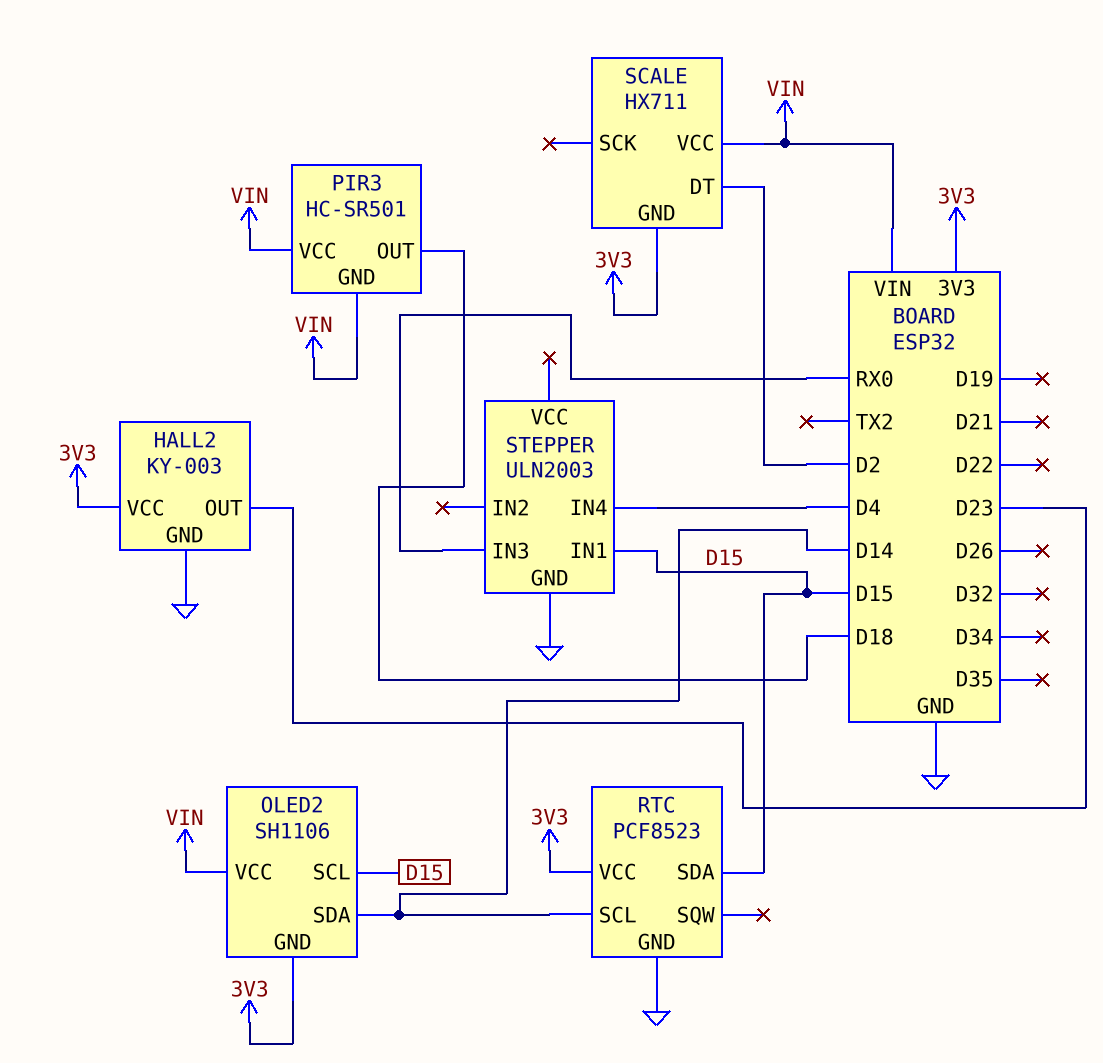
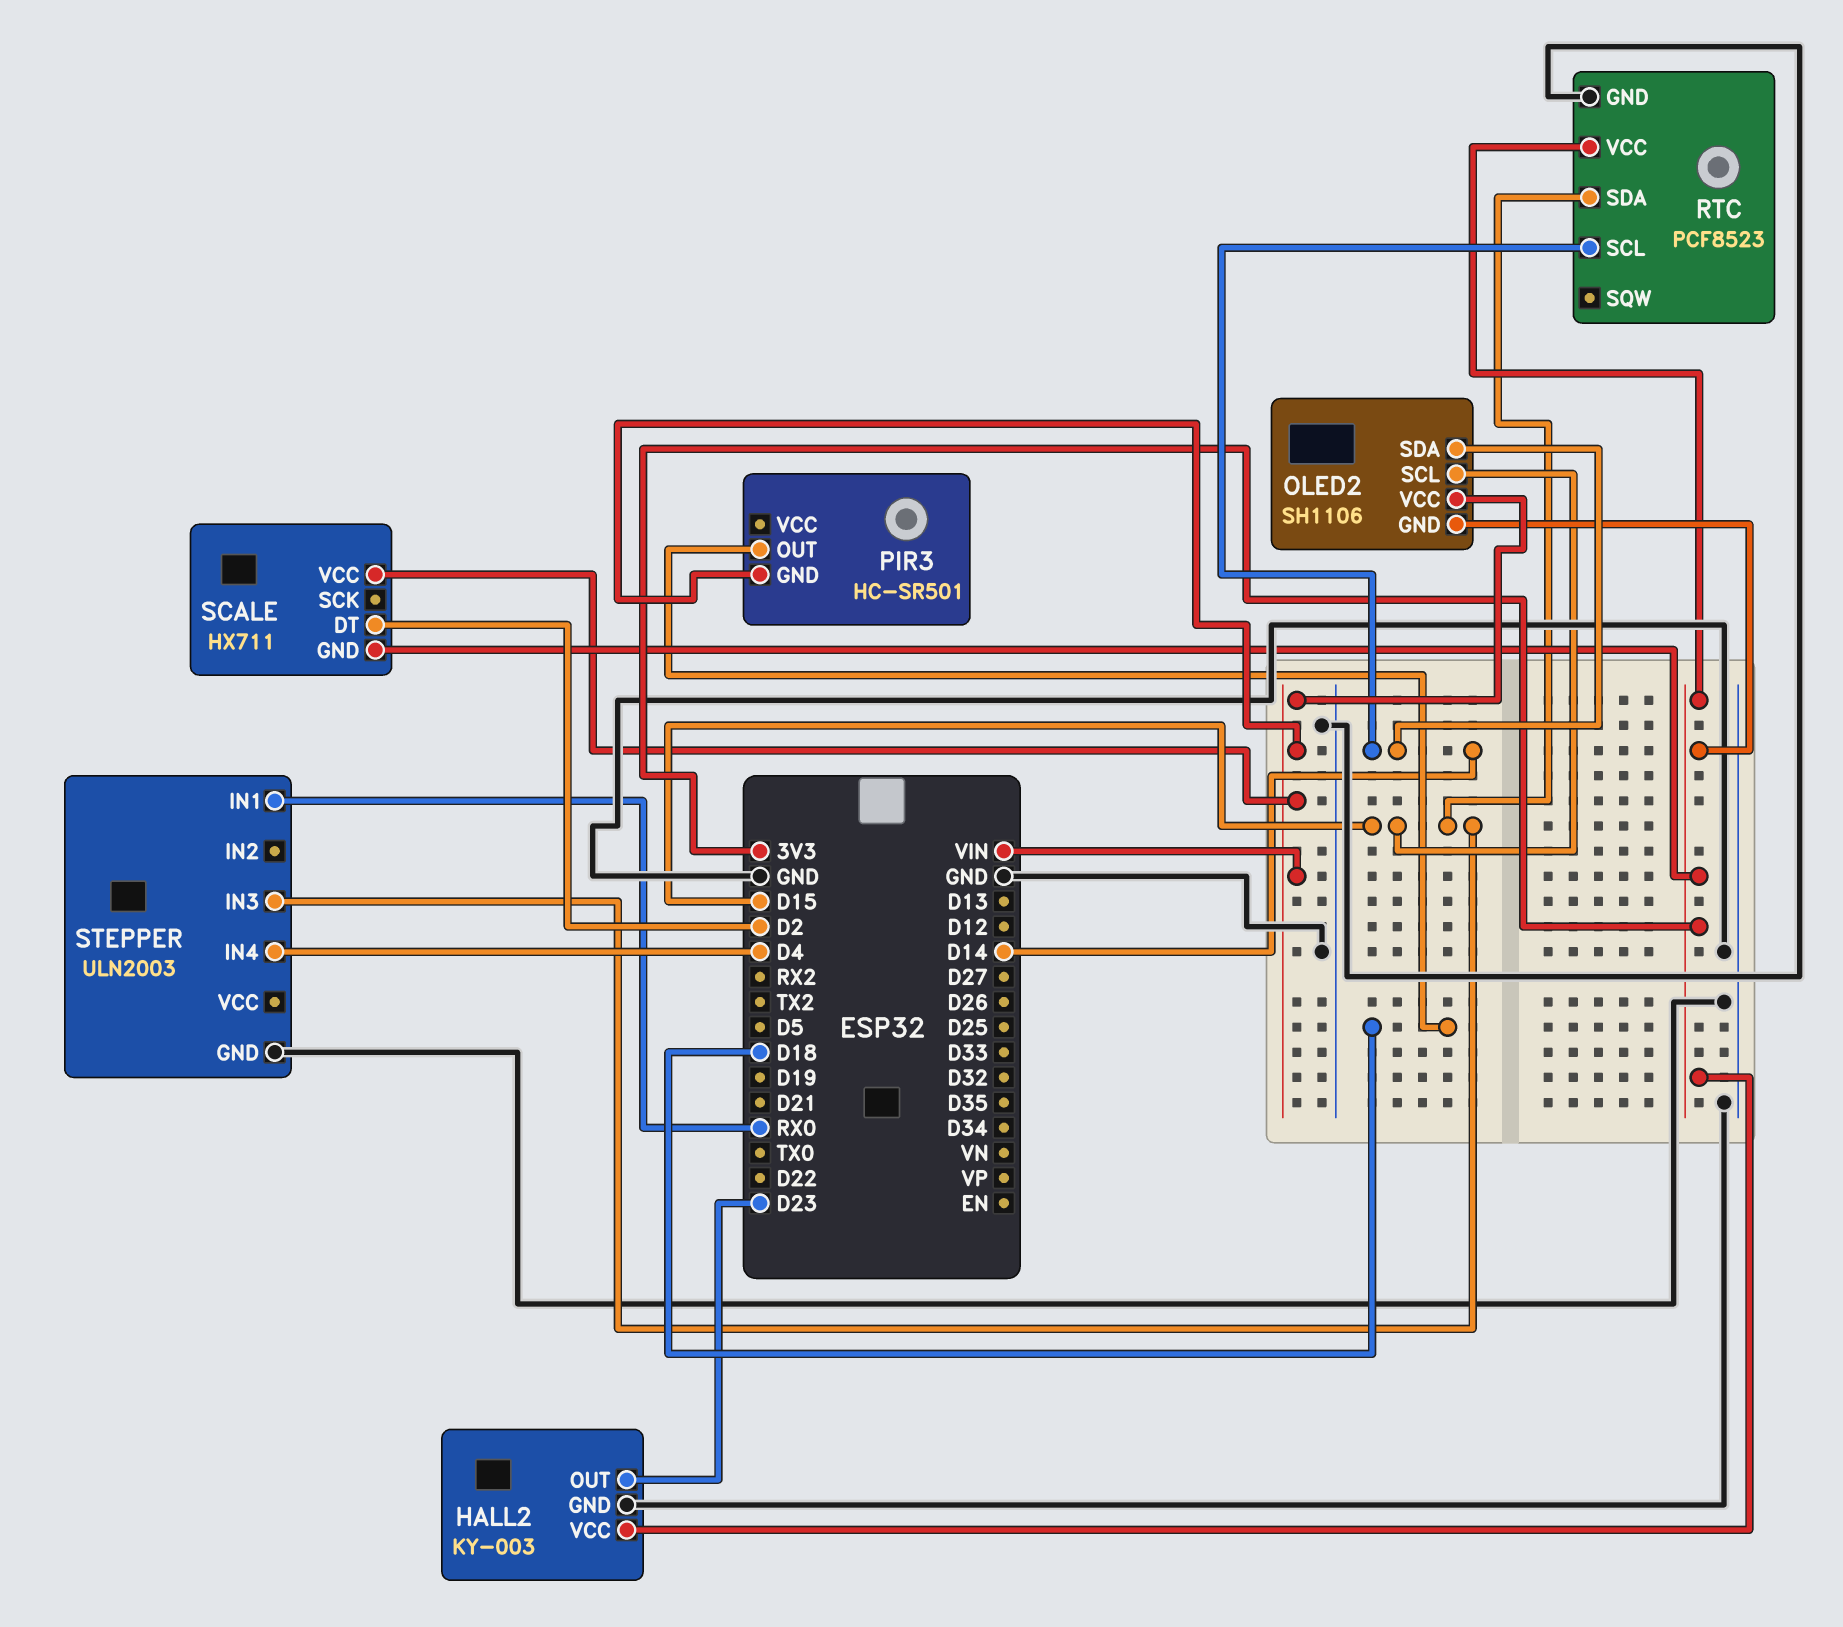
PIR3 pin VCC: VIN -> none
STEPPER pin IN1: D15 -> RX0
STEPPER pin IN3: RX0 -> D15

